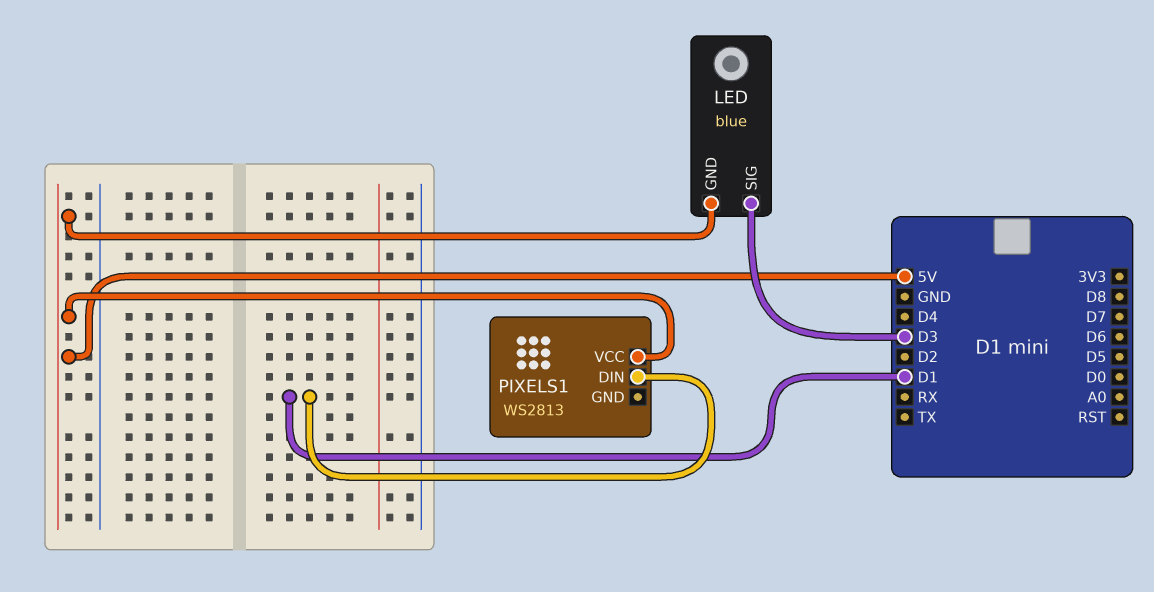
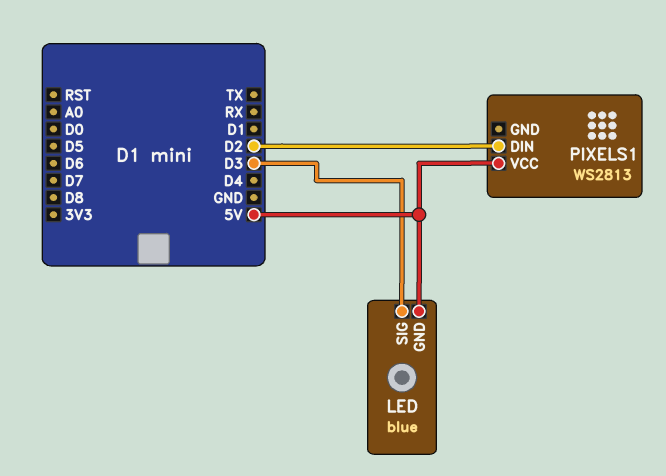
PIXELS1 pin DIN: D1 -> D2

